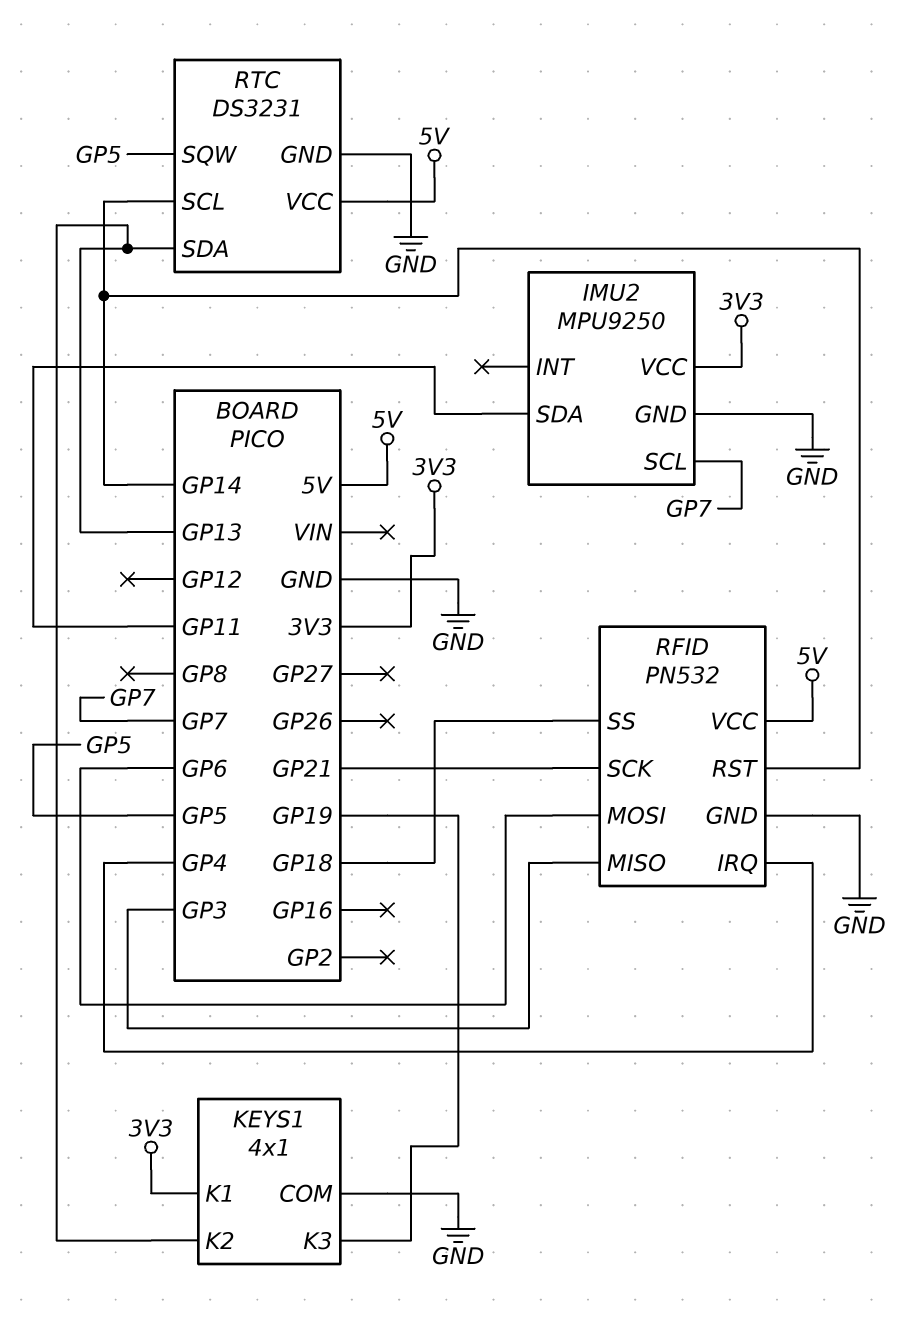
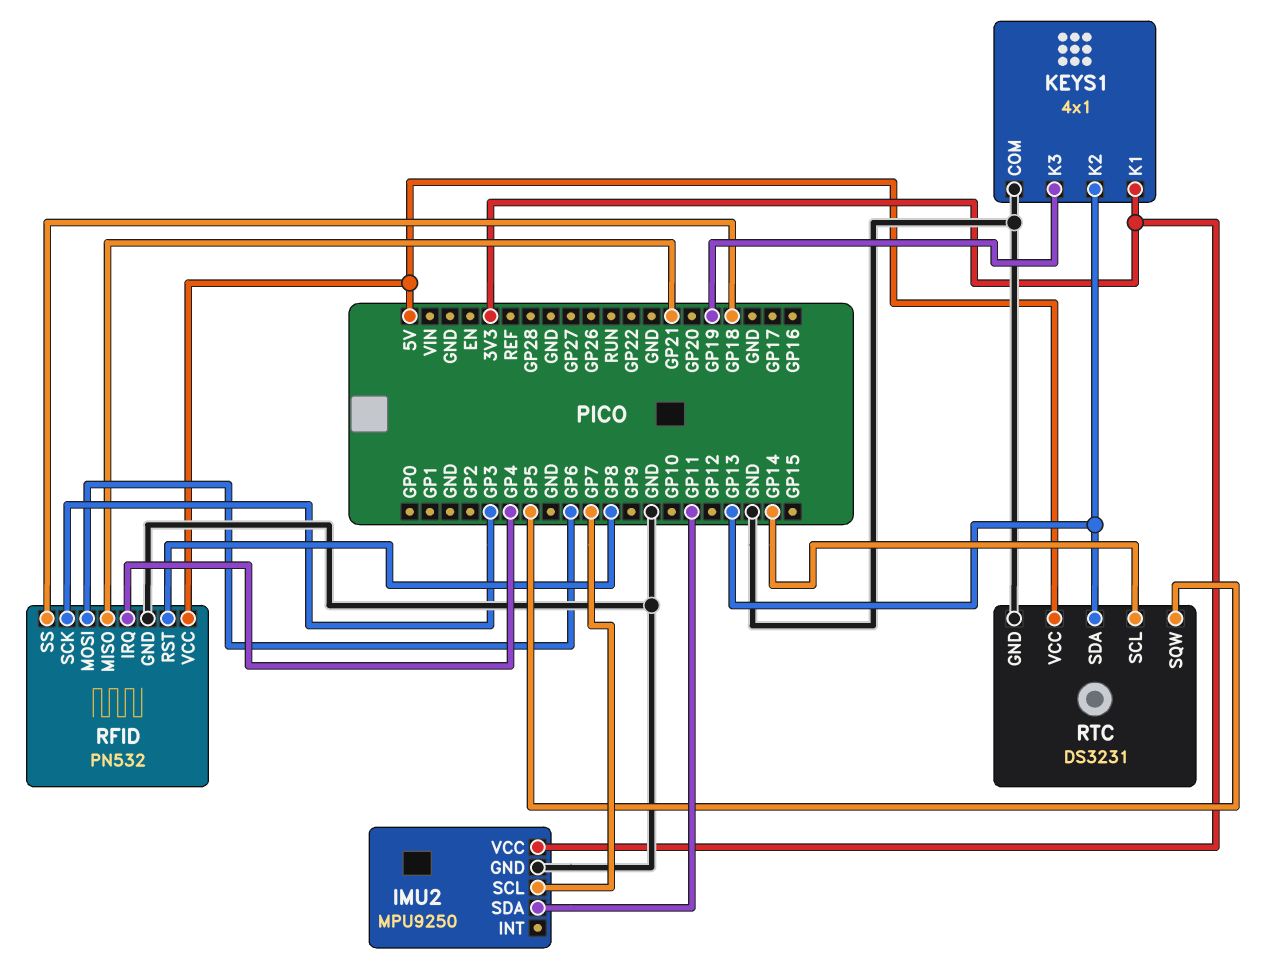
RFID pin MISO: GP3 -> GP21
RFID pin RST: GP14 -> GP8
RFID pin SCK: GP21 -> GP3

